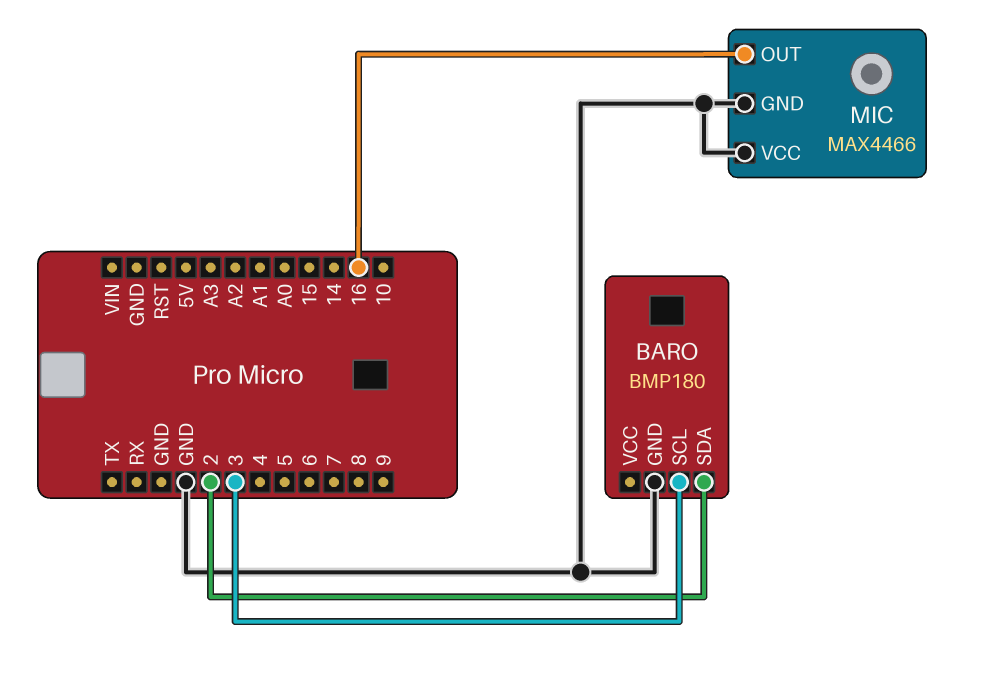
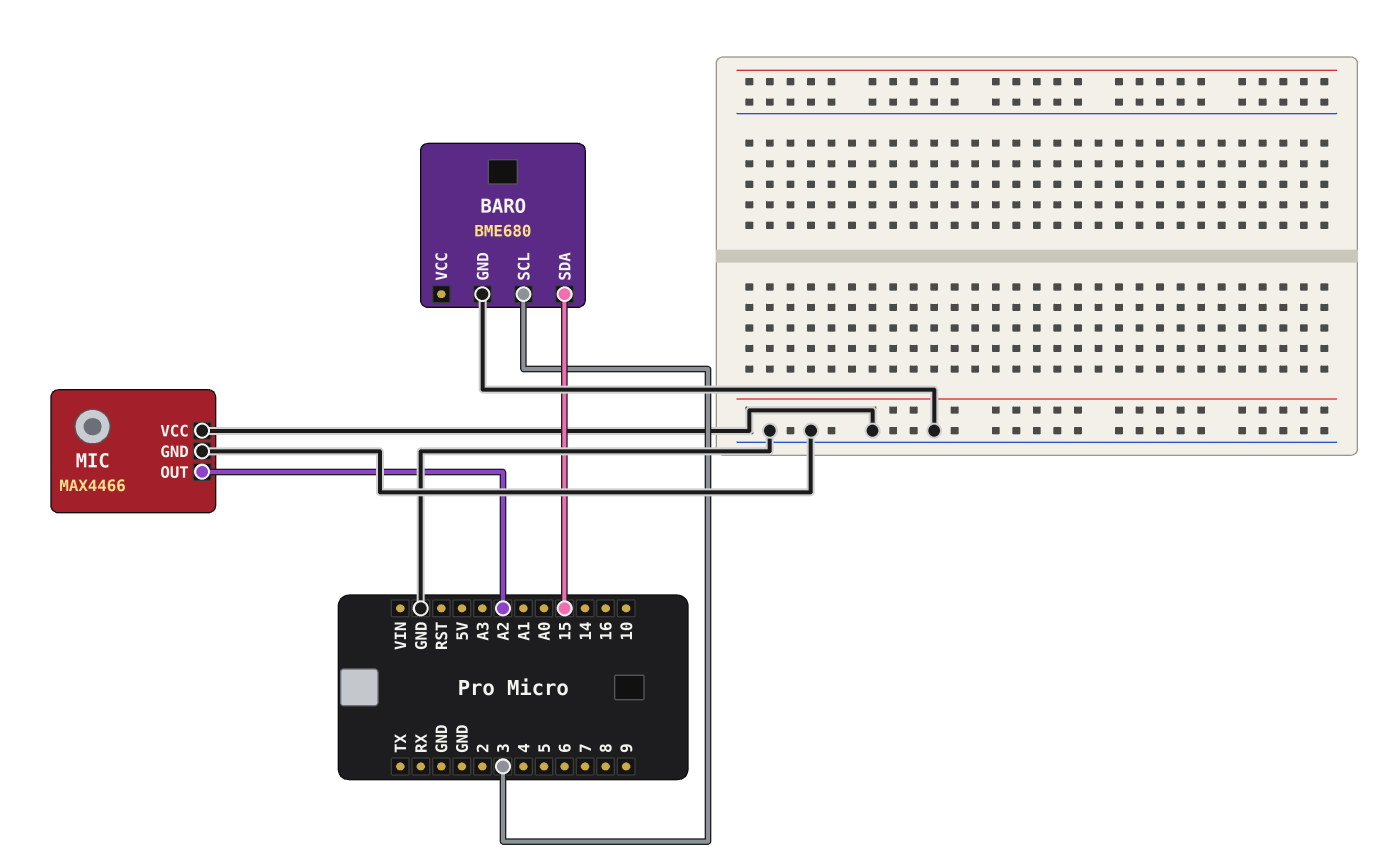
BARO: BMP180 -> BME680
BARO pin SDA: 2 -> 15
MIC pin OUT: 16 -> A2

